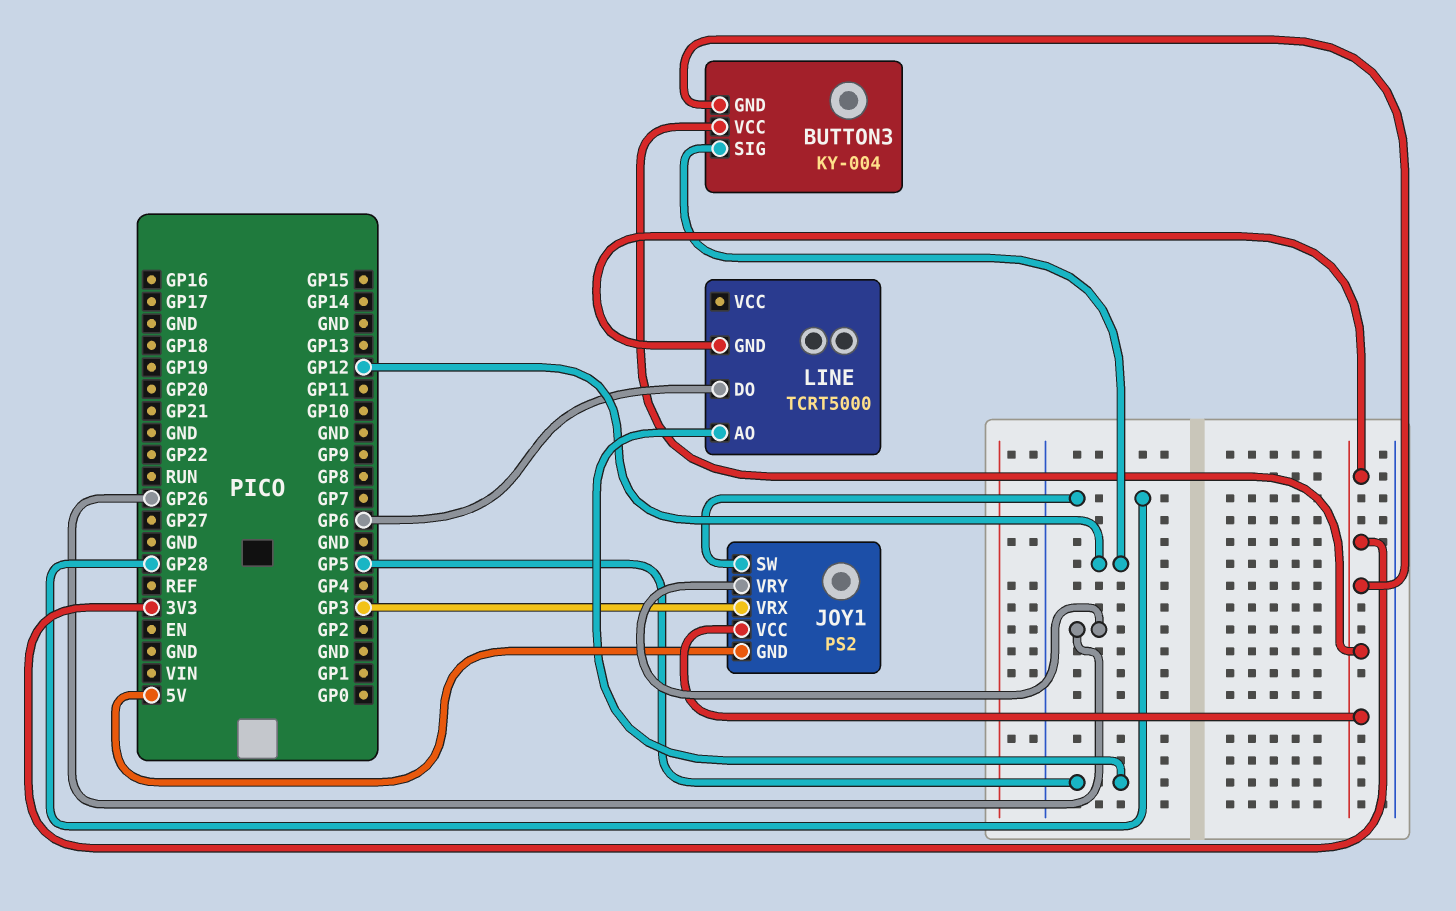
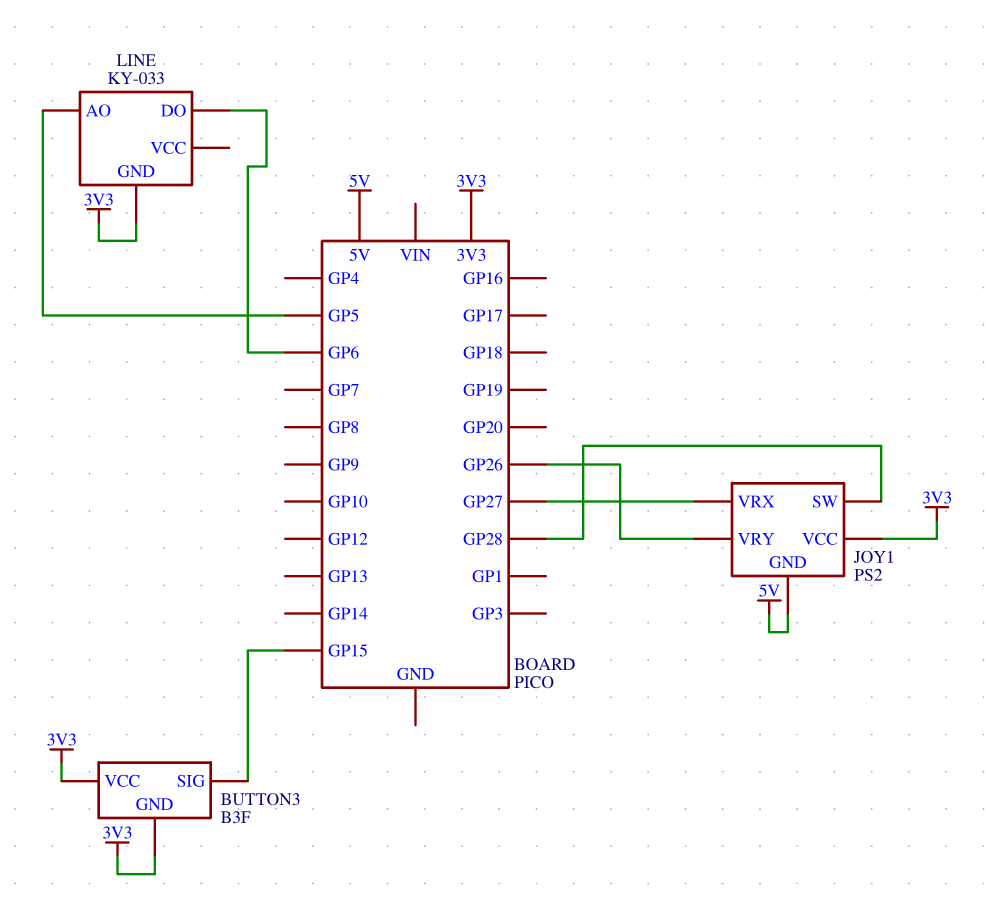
BUTTON3: KY-004 -> B3F
BUTTON3 pin SIG: GP12 -> GP15
JOY1 pin VRX: GP3 -> GP27
LINE: TCRT5000 -> KY-033

